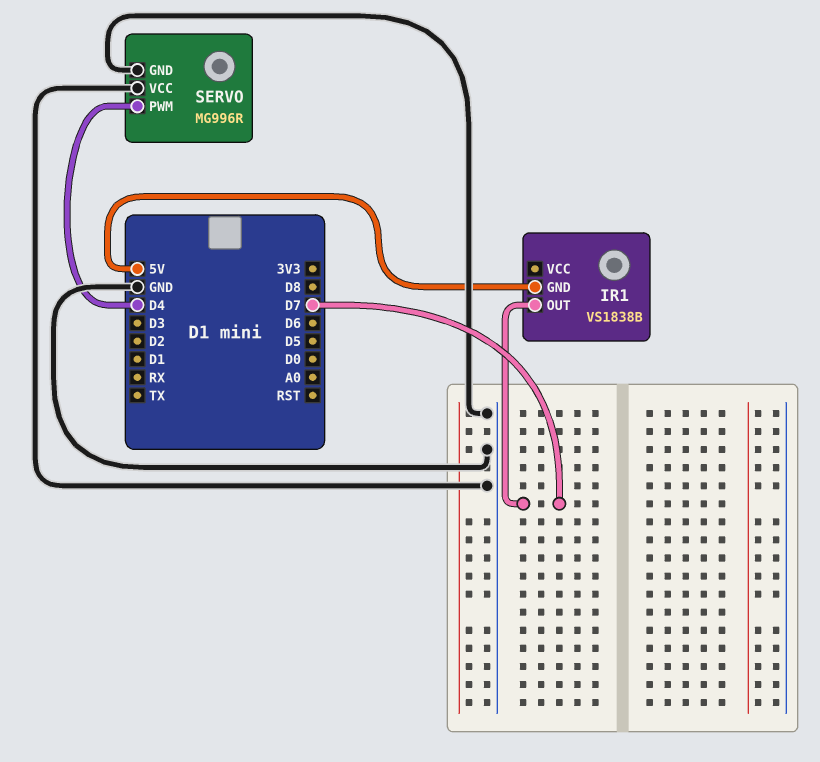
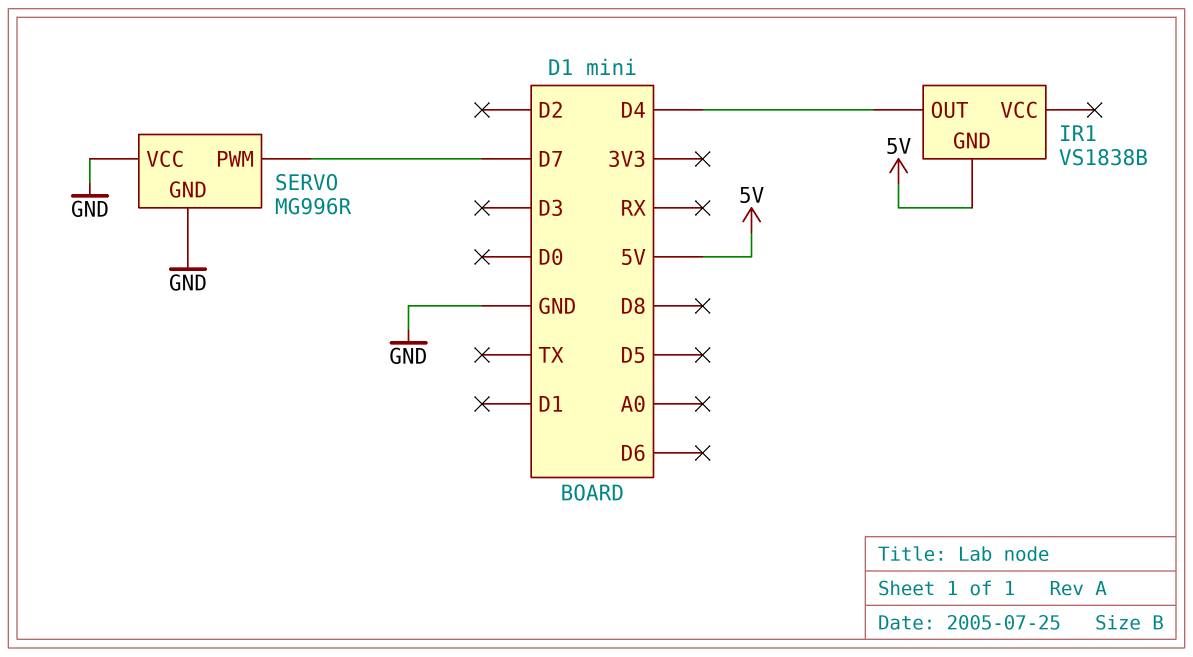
IR1 pin OUT: D7 -> D4
SERVO pin PWM: D4 -> D7

